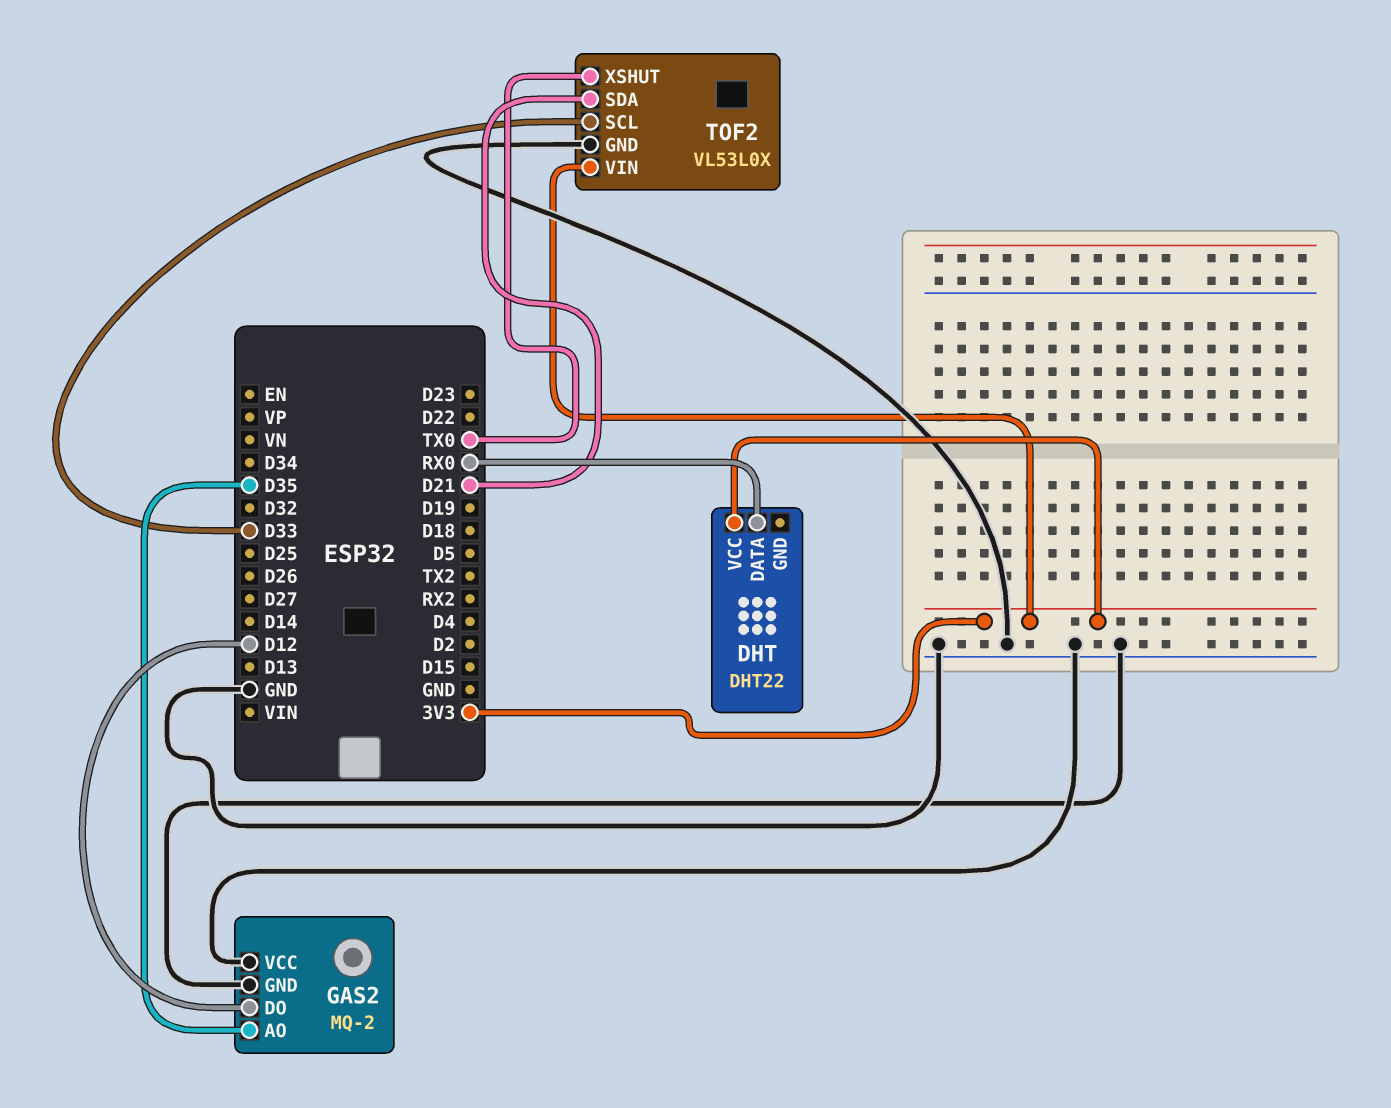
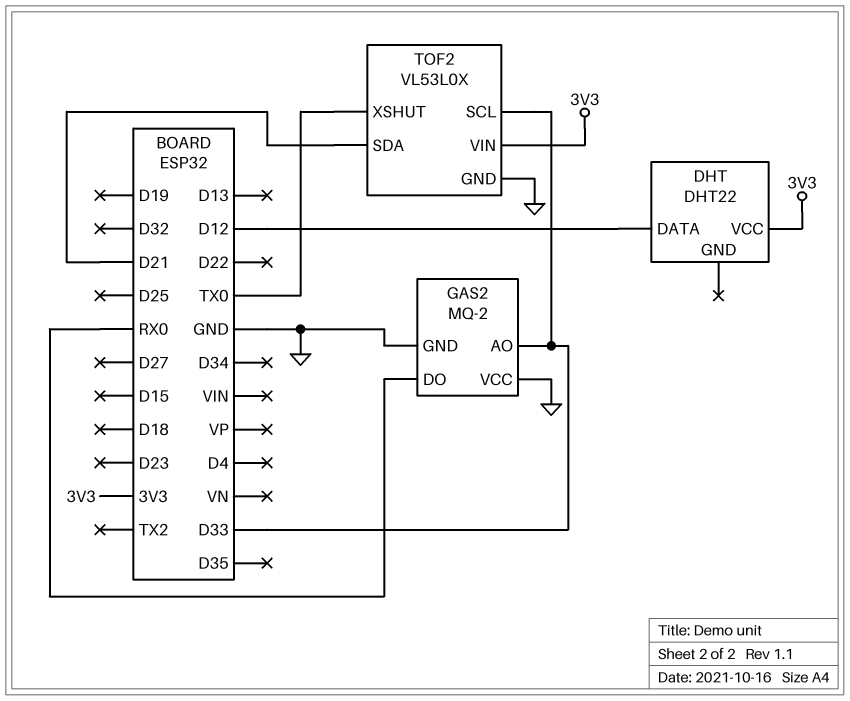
DHT pin DATA: RX0 -> D12
GAS2 pin AO: D35 -> D33
GAS2 pin DO: D12 -> RX0

